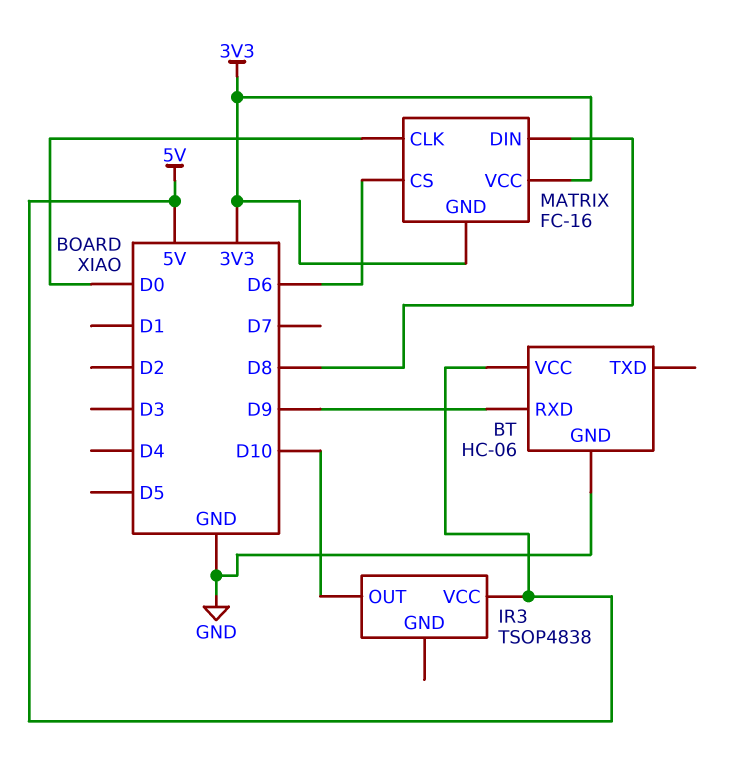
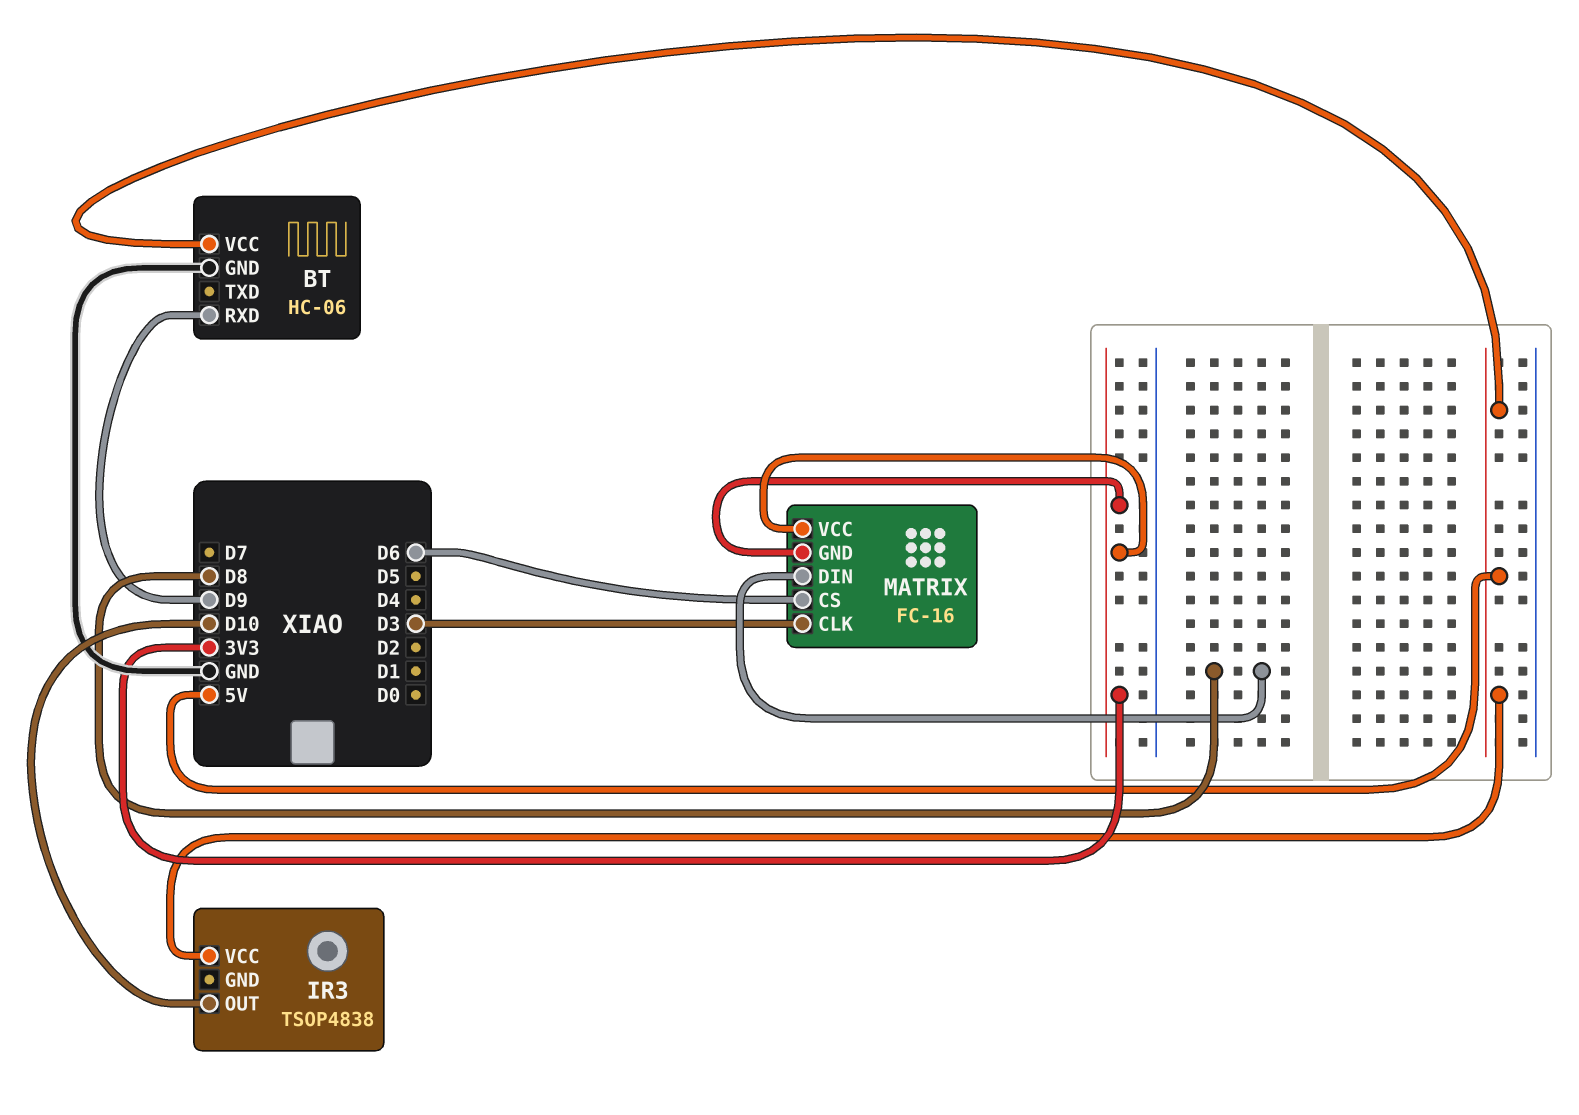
MATRIX pin CLK: D0 -> D3

